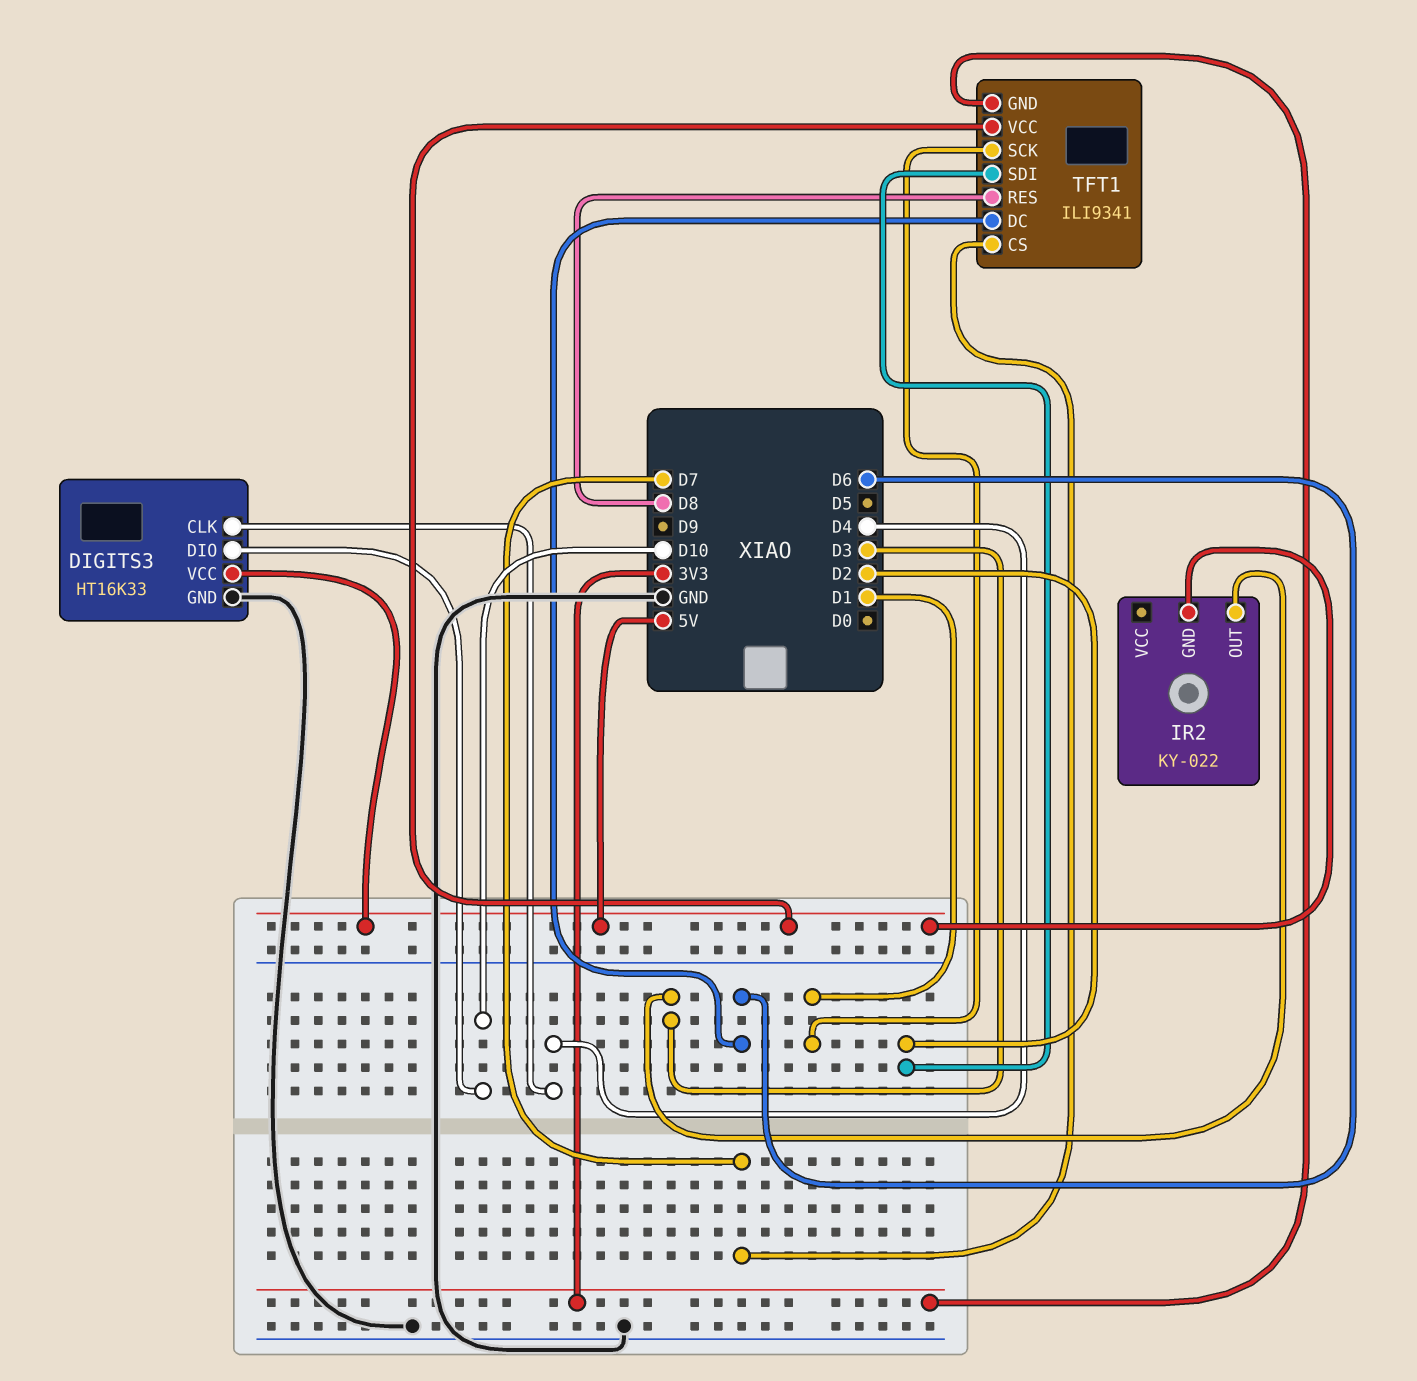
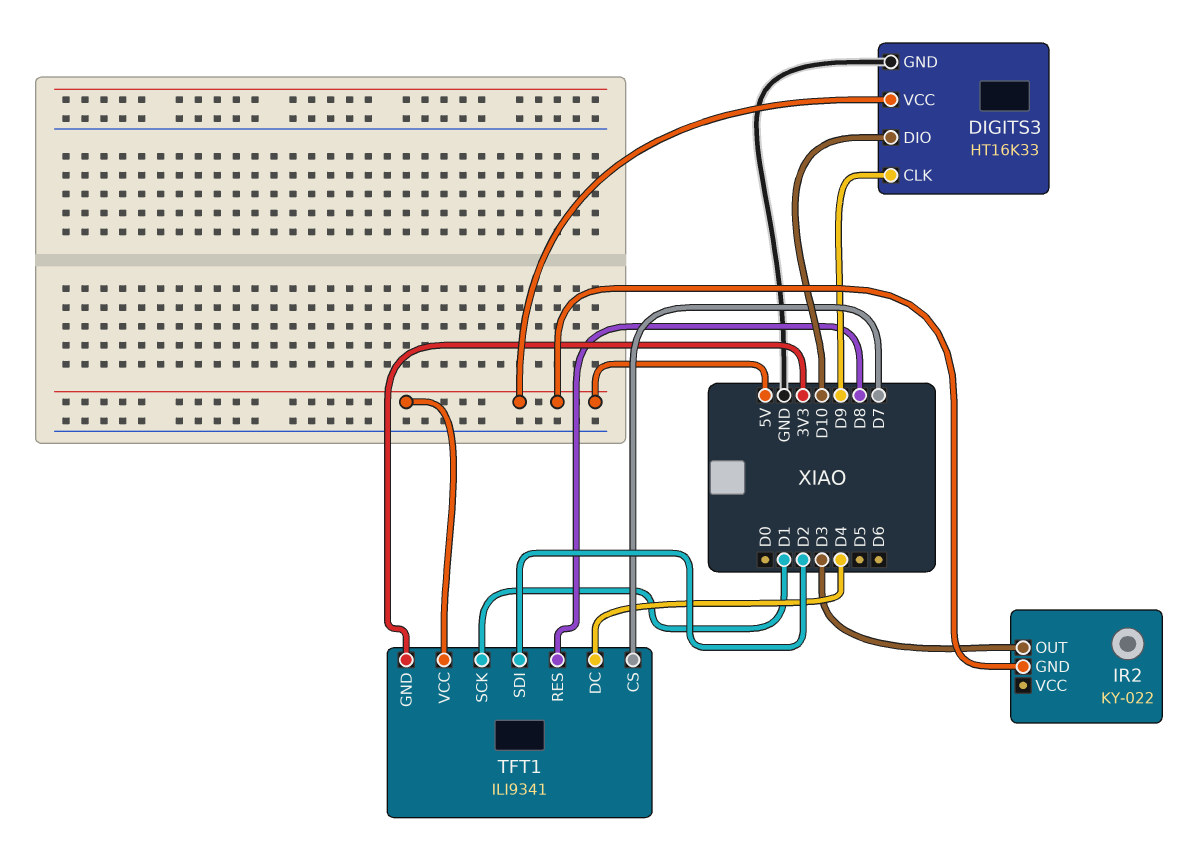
DIGITS3 pin CLK: D4 -> D9
TFT1 pin DC: D6 -> D4

